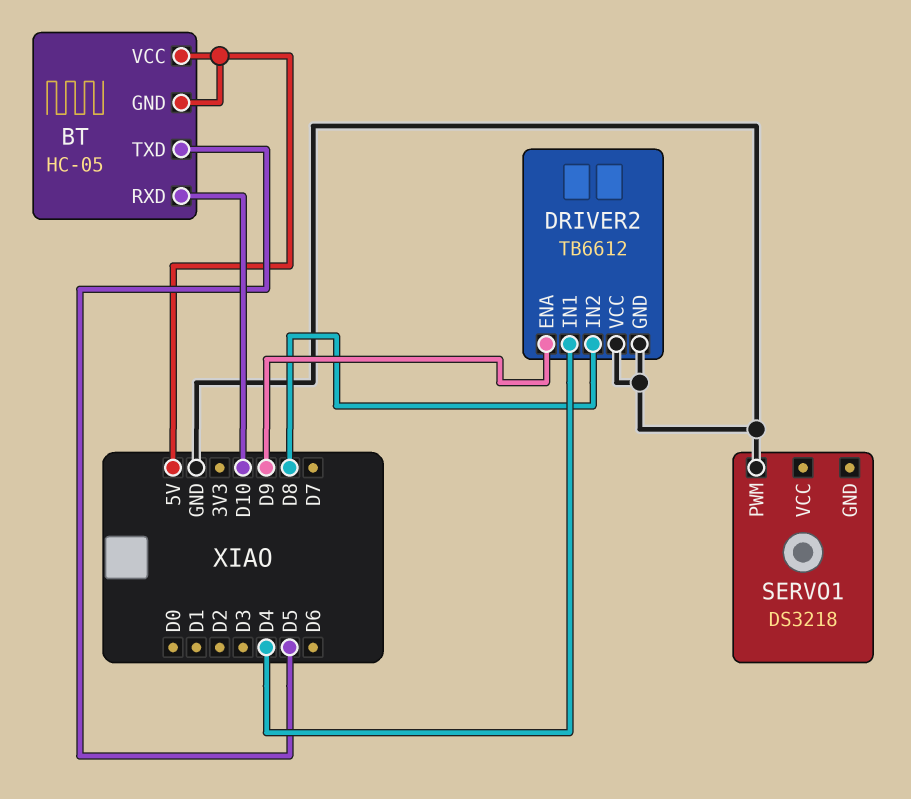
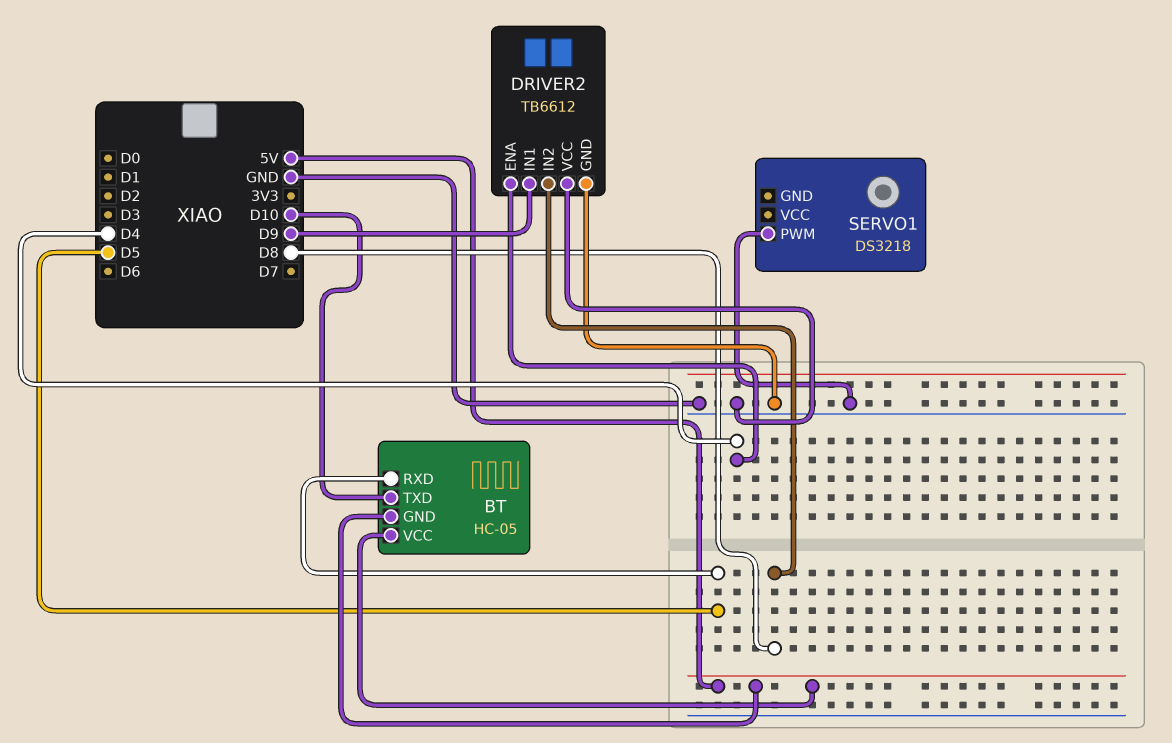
BT pin RXD: D10 -> D5
BT pin TXD: D5 -> D10
DRIVER2 pin ENA: D9 -> D4
DRIVER2 pin IN1: D4 -> D9

